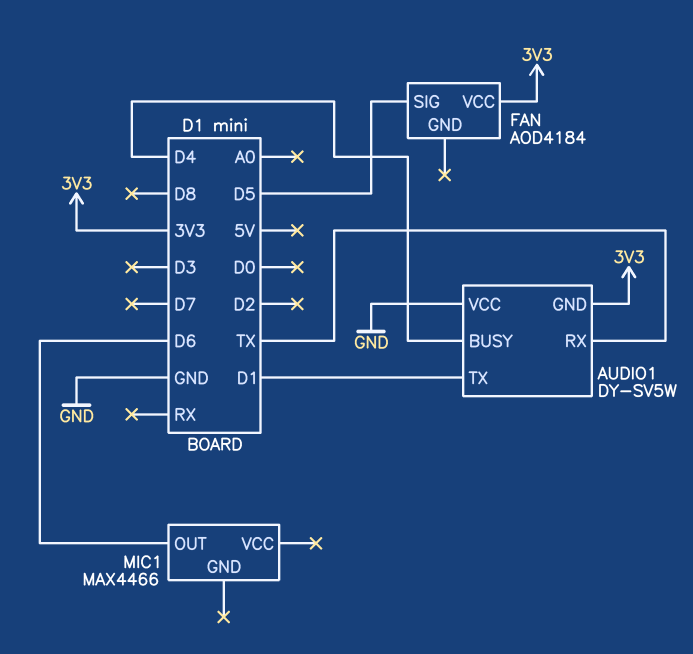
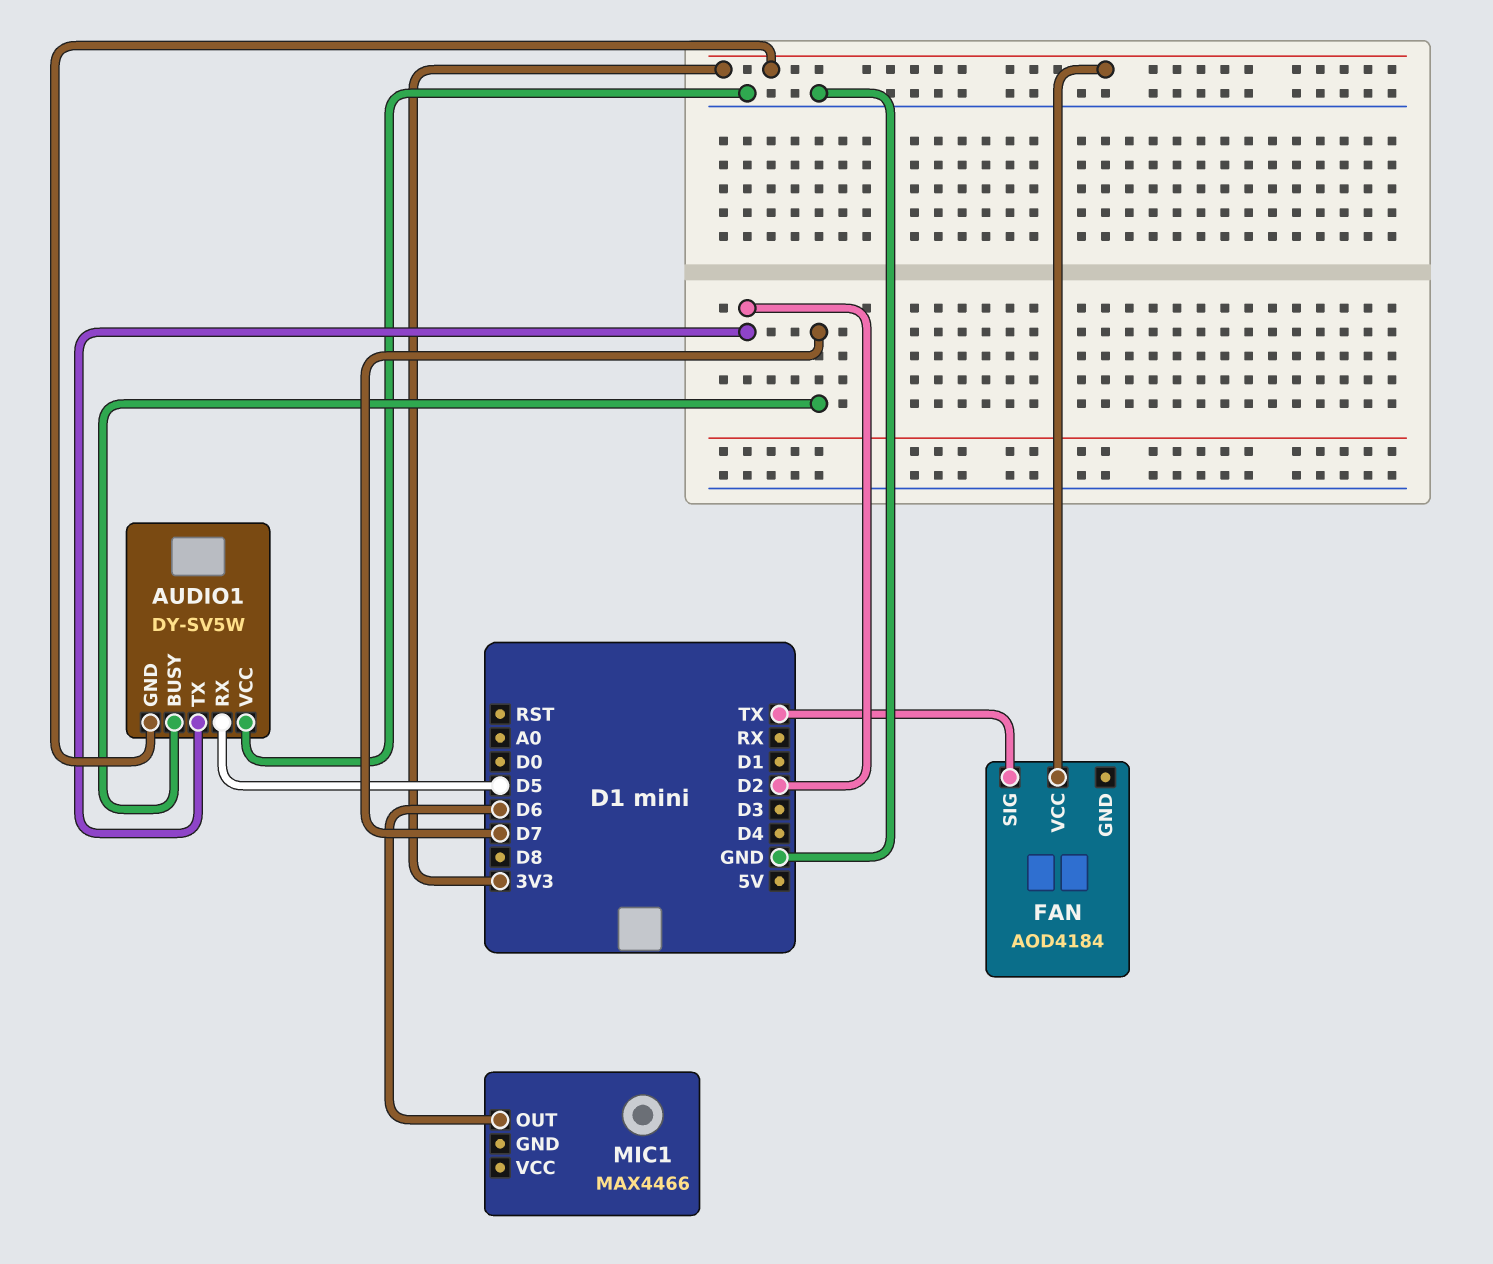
AUDIO1 pin BUSY: D4 -> D7
AUDIO1 pin RX: TX -> D5
AUDIO1 pin TX: D1 -> D2
FAN pin SIG: D5 -> TX

